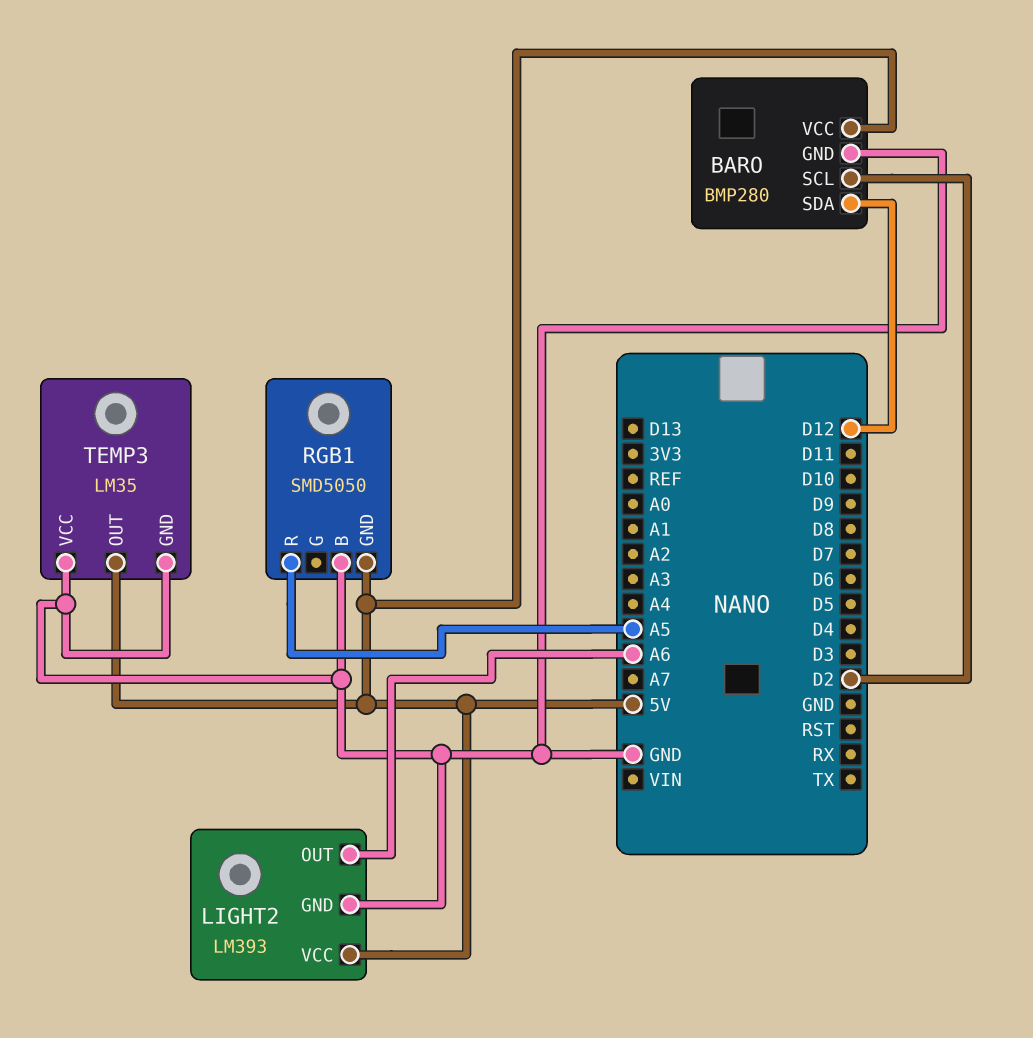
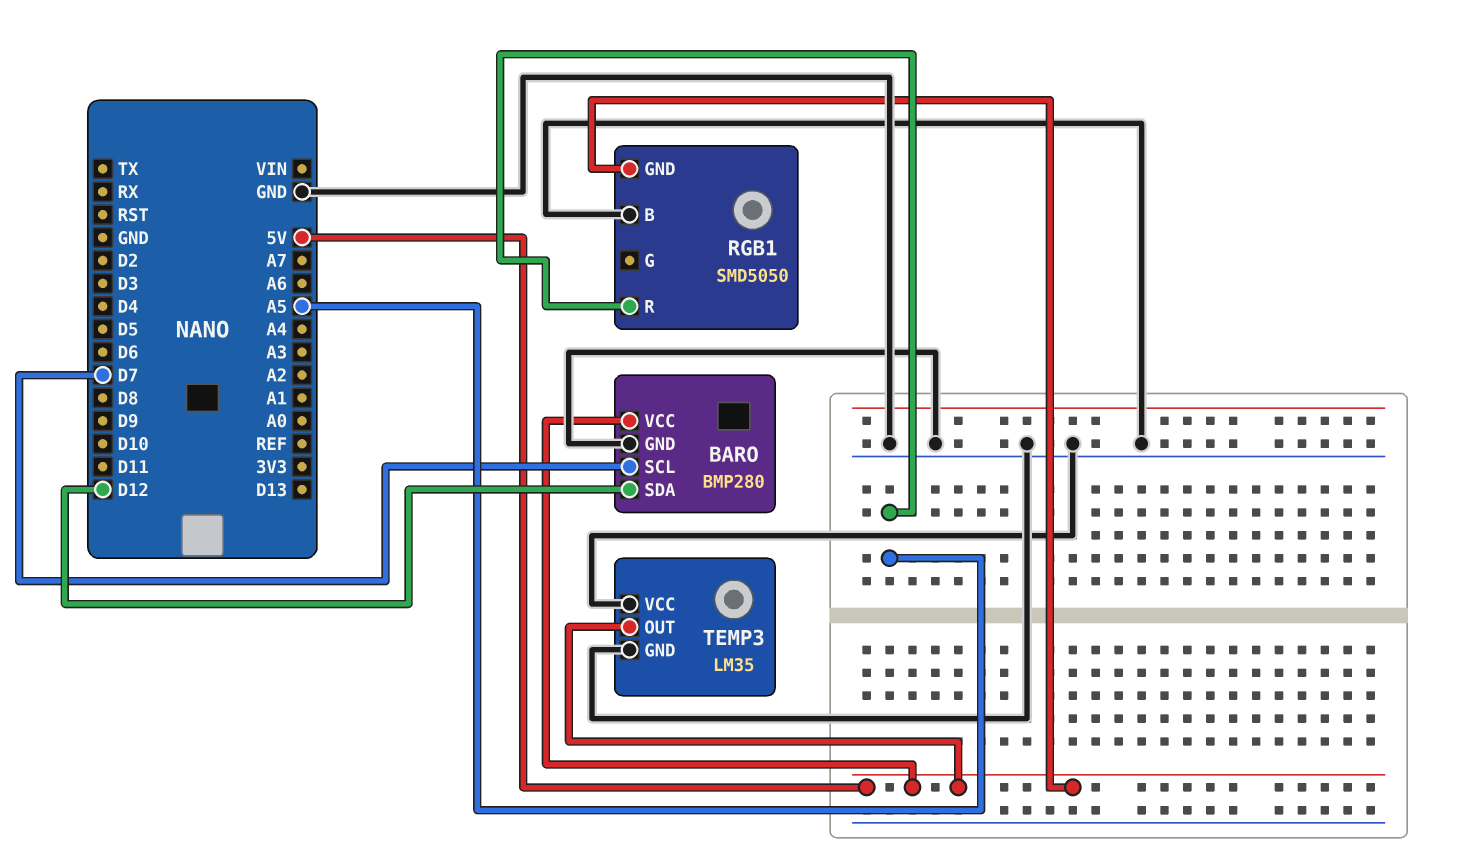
BARO pin SCL: D2 -> D7
LIGHT2: LM393 -> none
LIGHT2 pin GND: GND -> none
LIGHT2 pin OUT: A6 -> none
LIGHT2 pin VCC: 5V -> none

